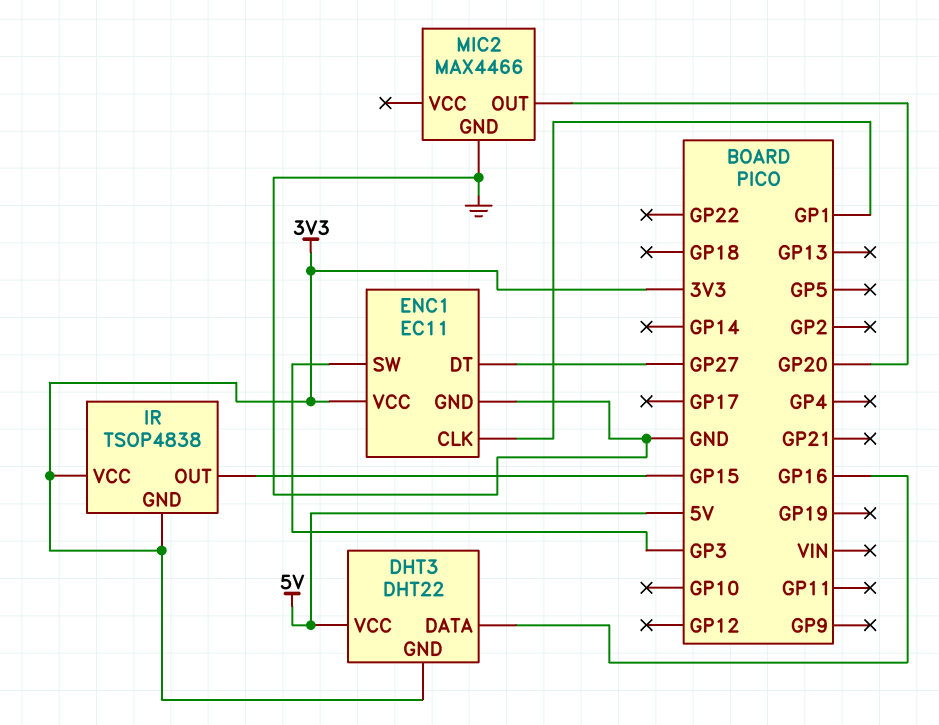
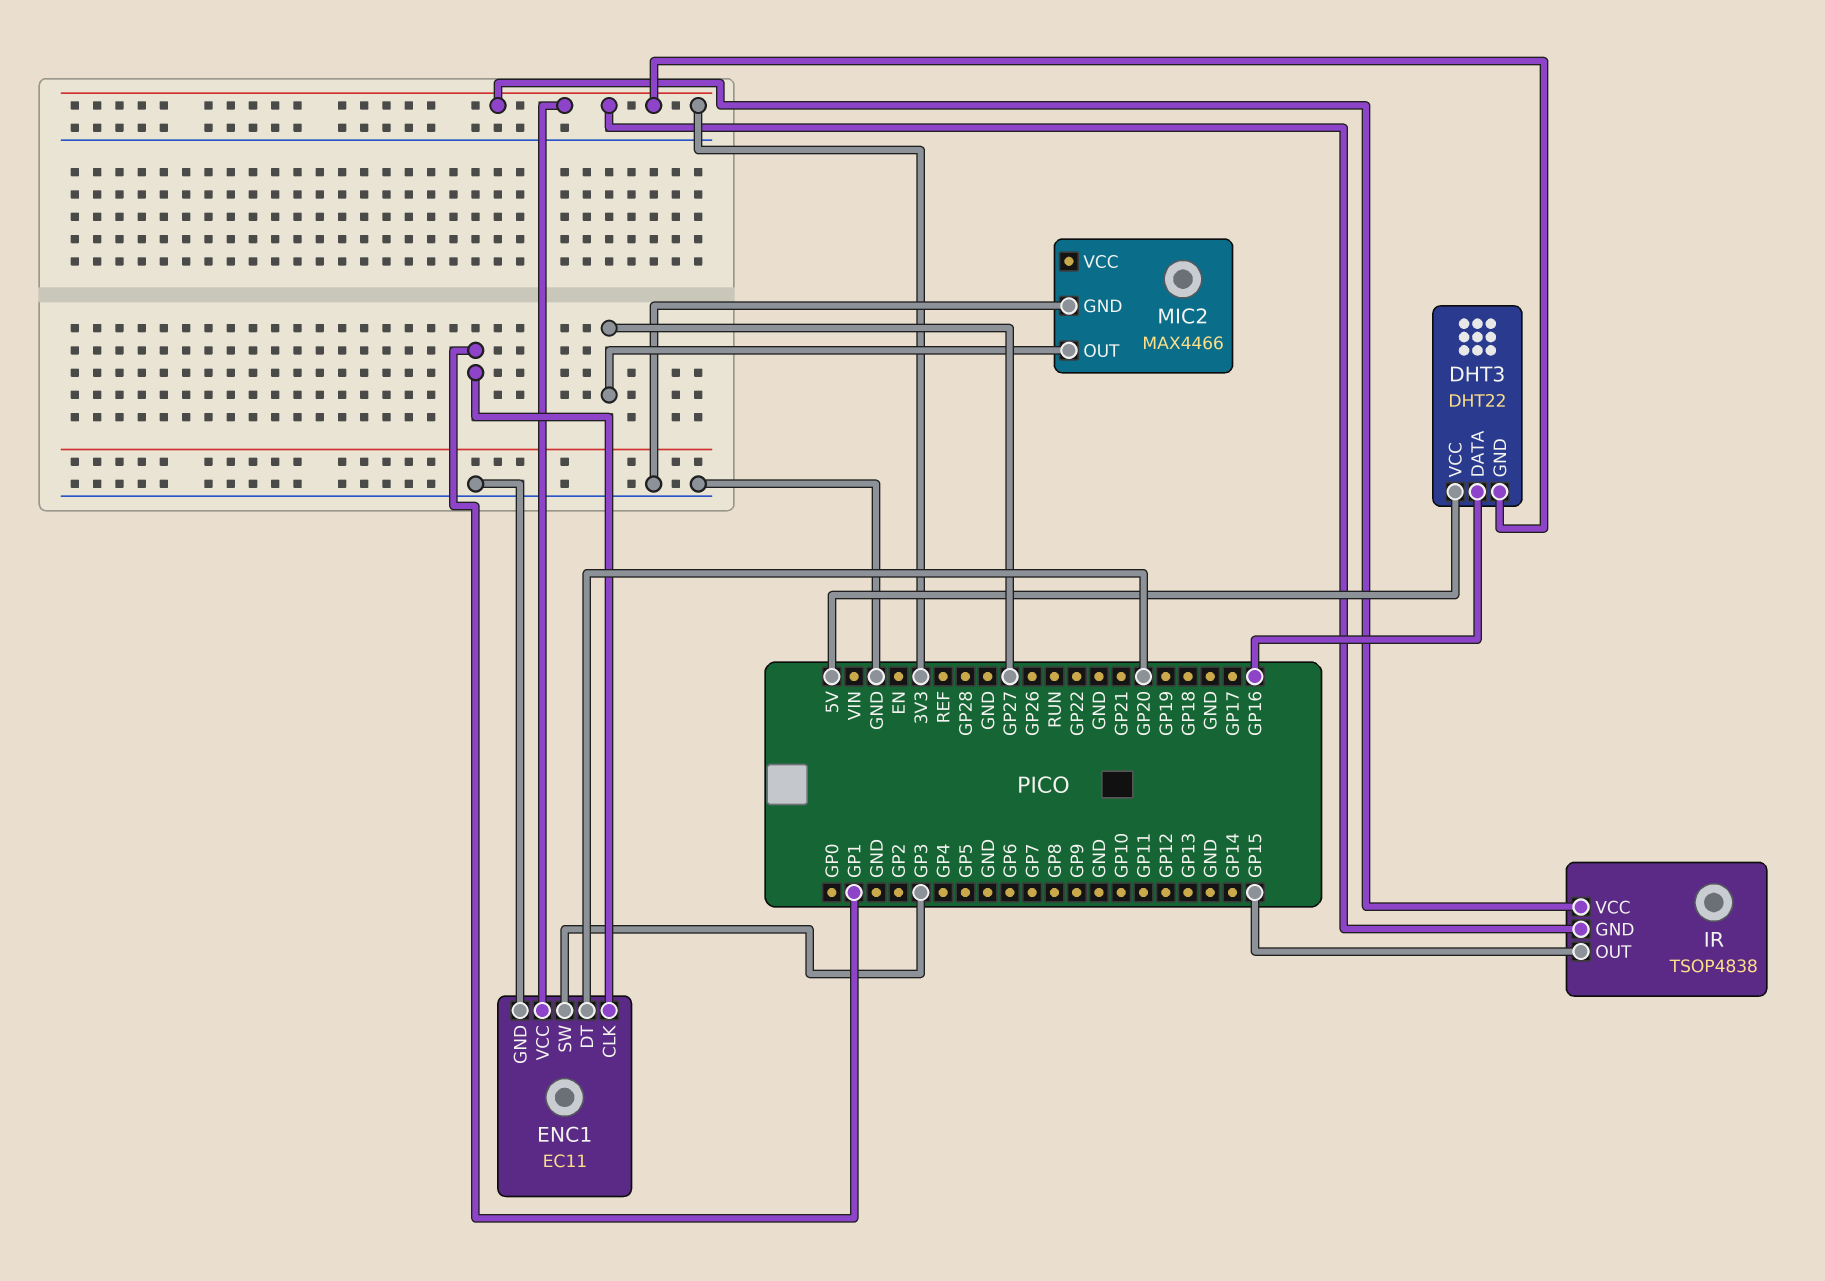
ENC1 pin DT: GP27 -> GP20
MIC2 pin OUT: GP20 -> GP27

